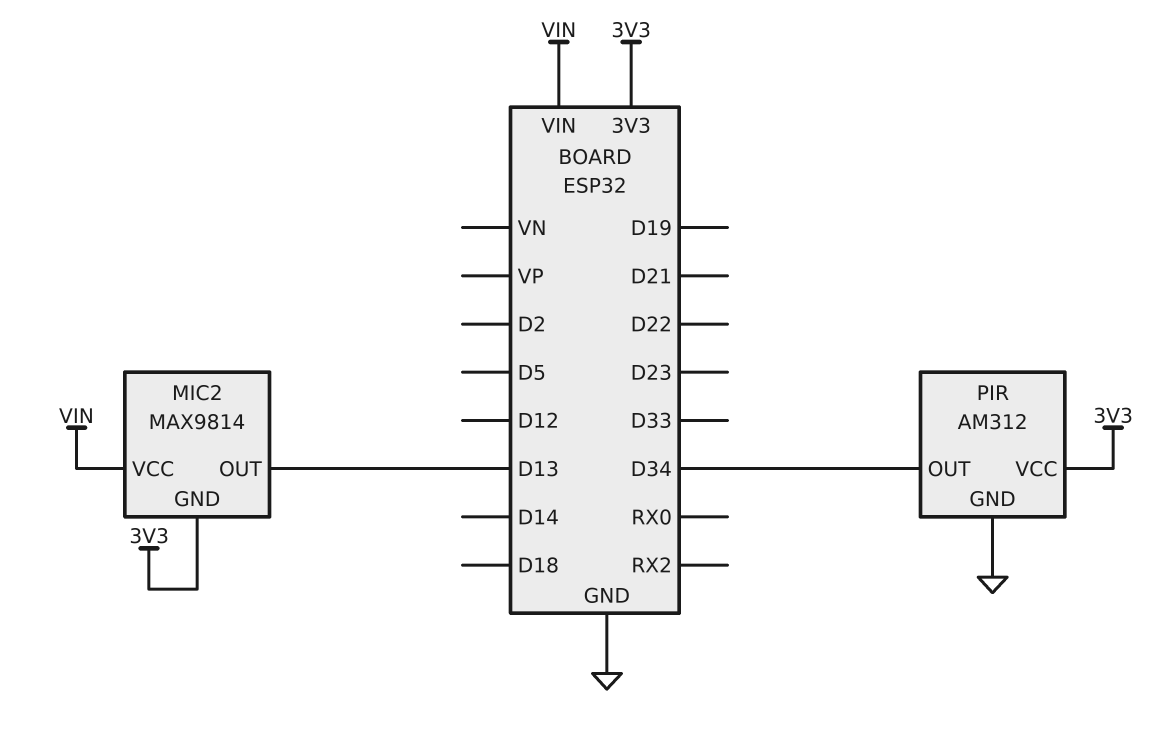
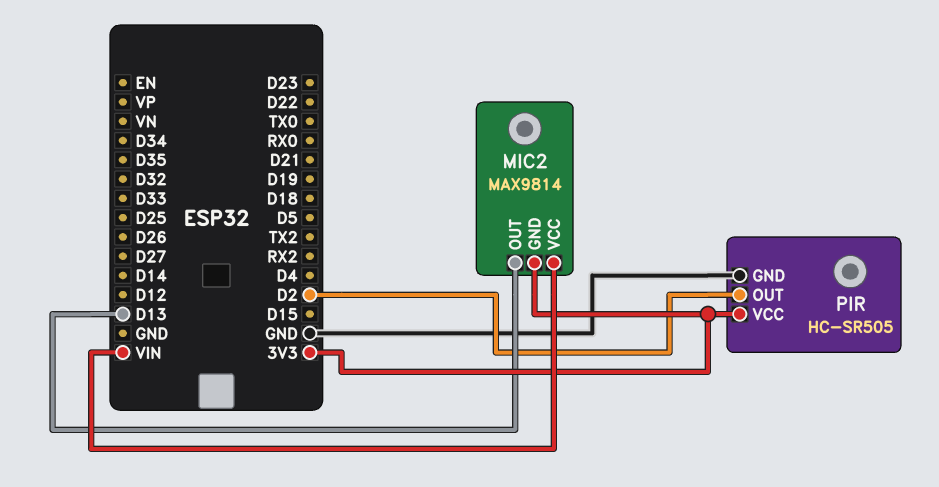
PIR: AM312 -> HC-SR505
PIR pin OUT: D34 -> D2

